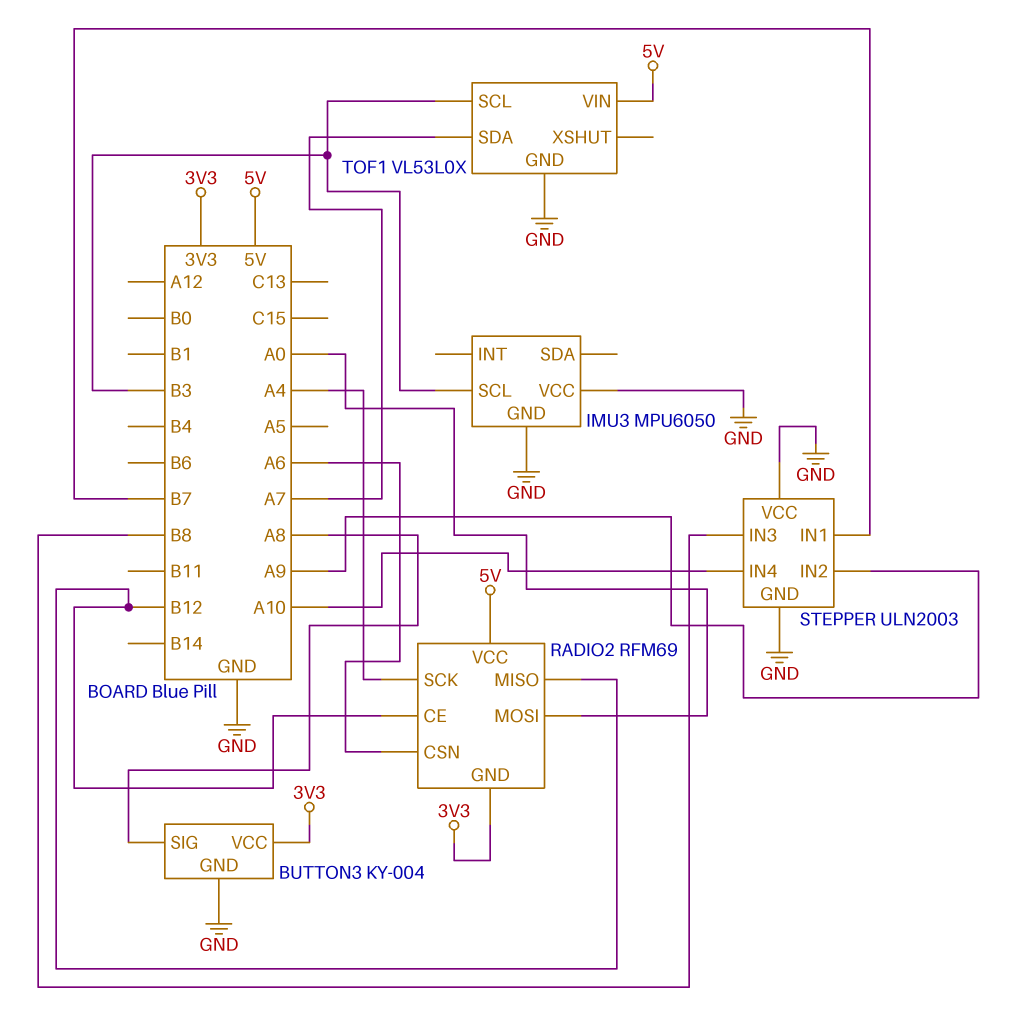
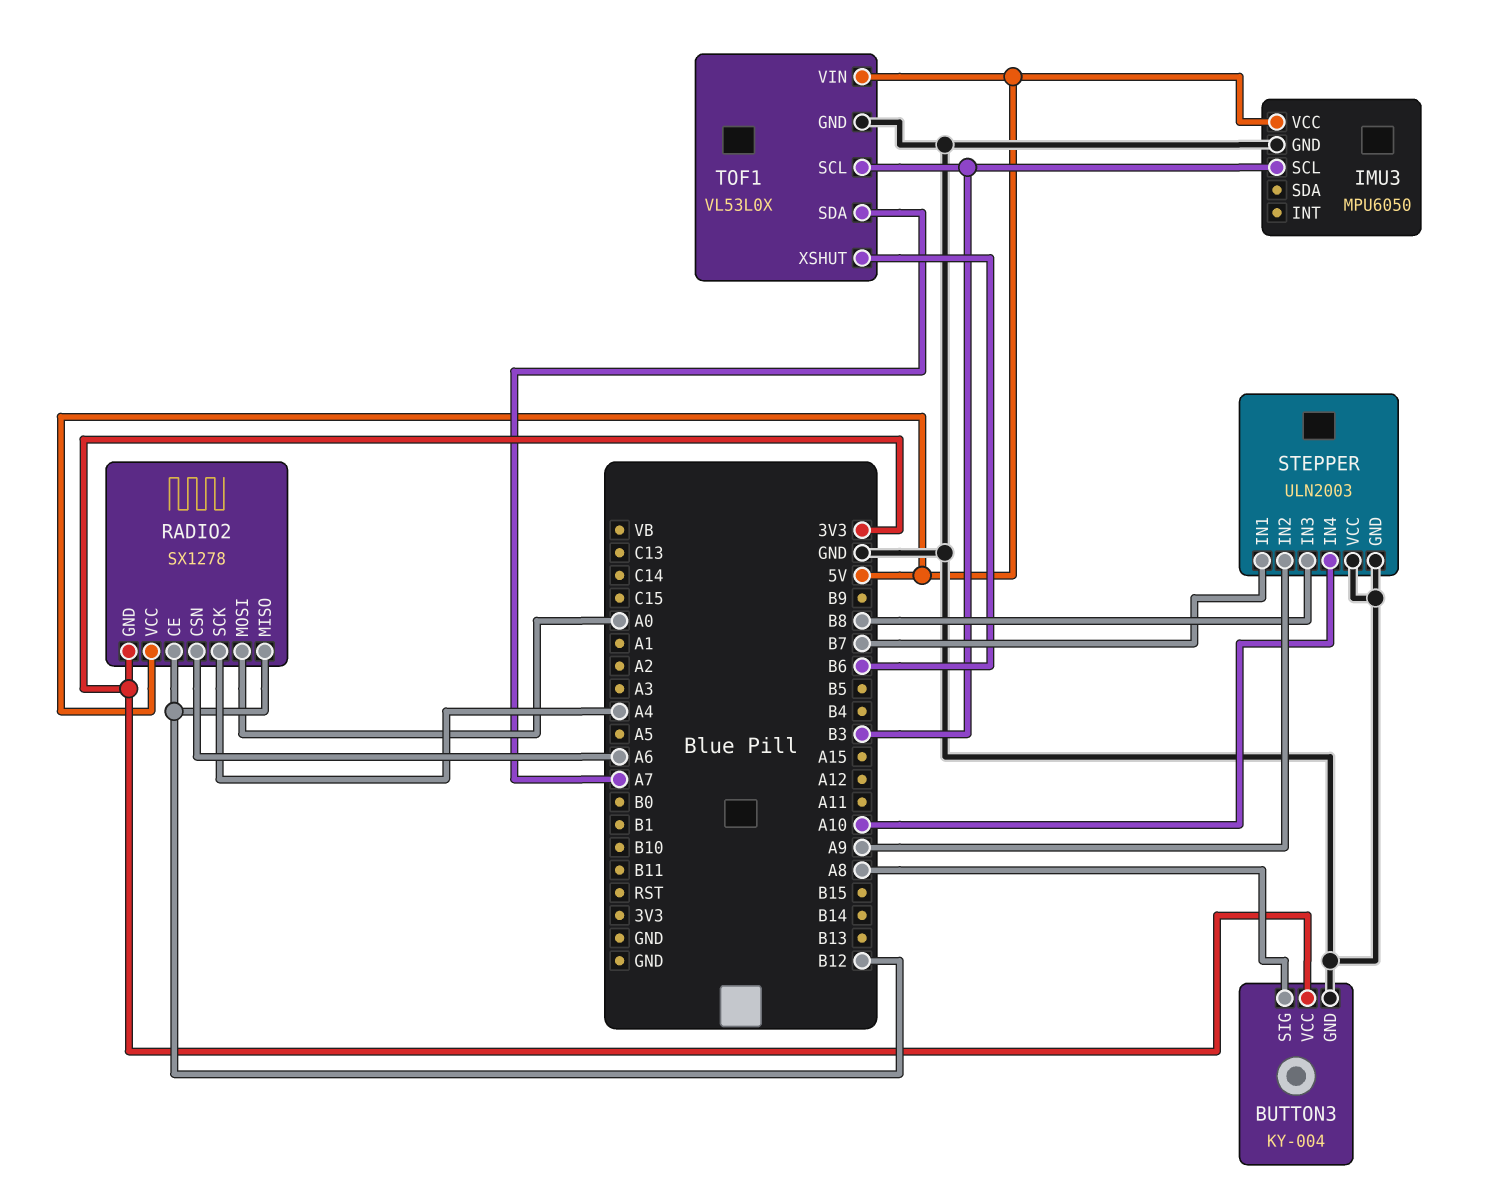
IMU3 pin VCC: GND -> 5V
RADIO2: RFM69 -> SX1278
TOF1 pin XSHUT: none -> B6

